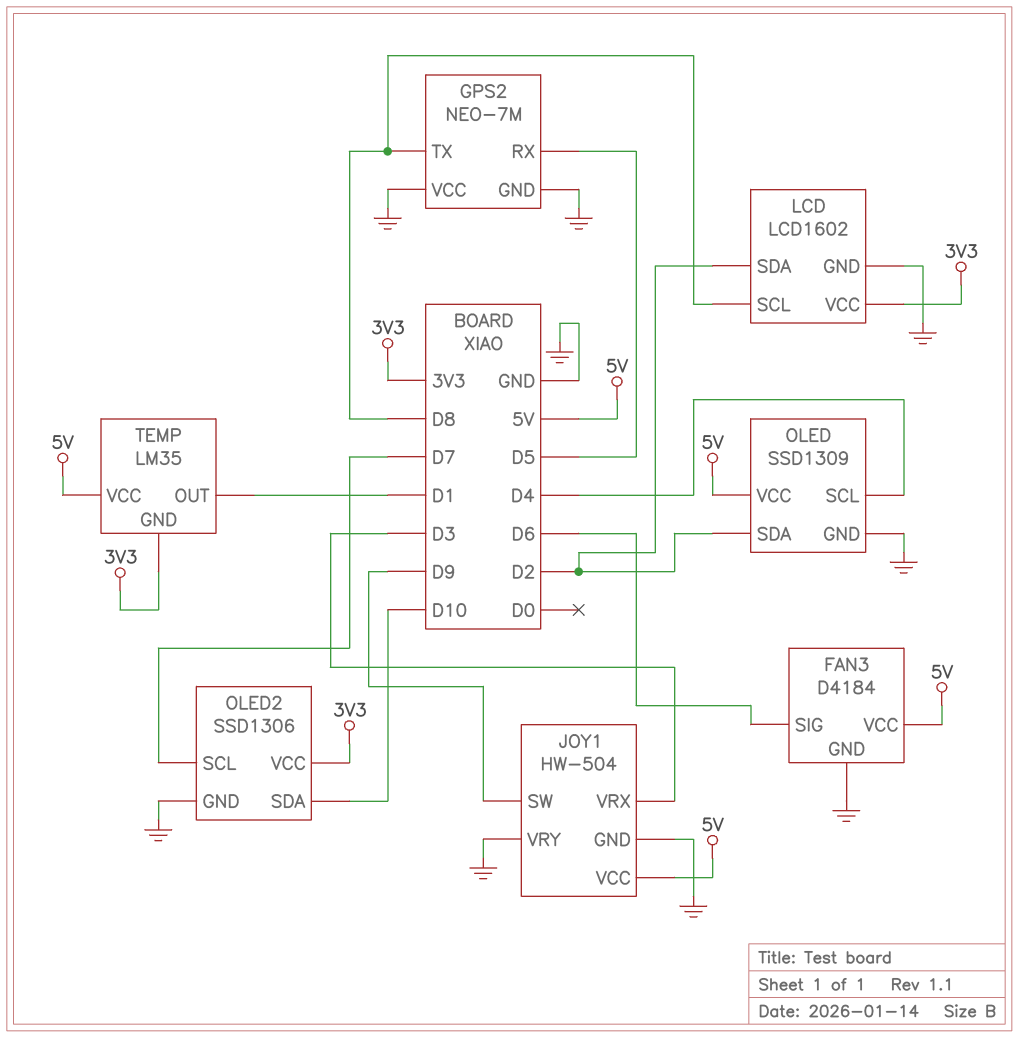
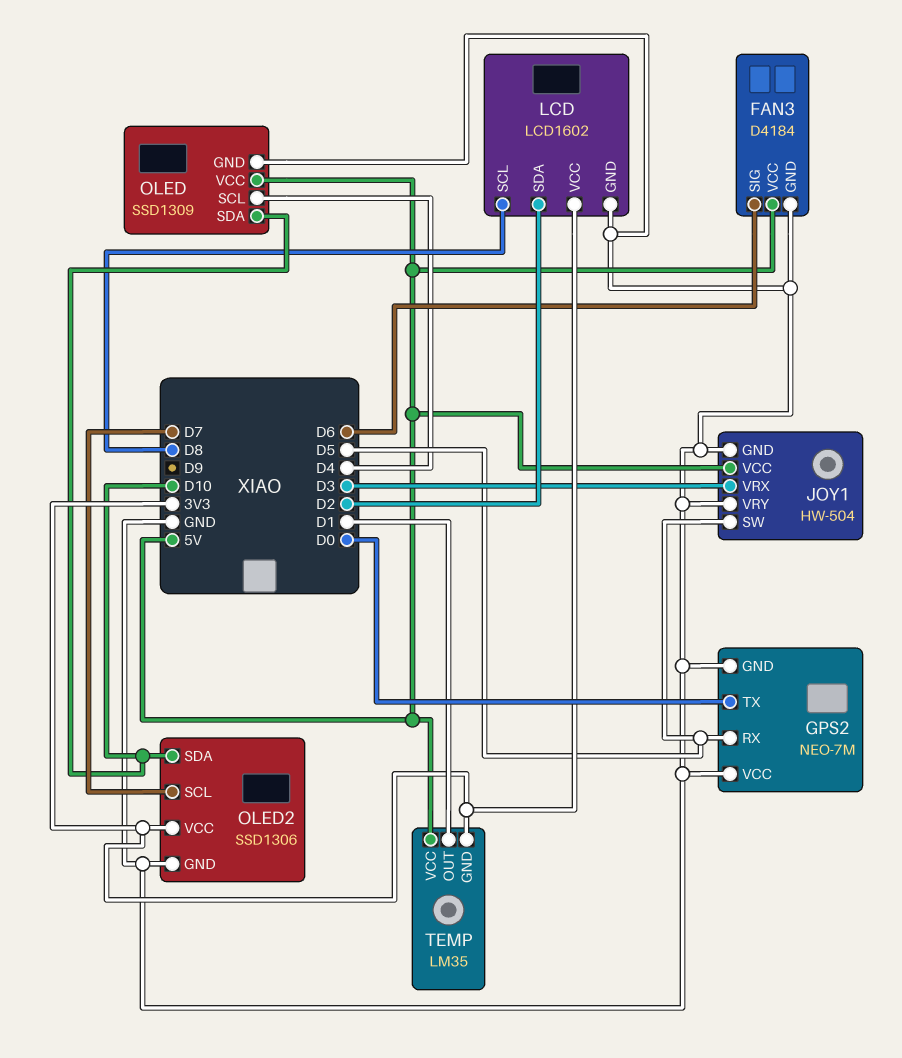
GPS2 pin TX: D8 -> D0
JOY1 pin SW: D9 -> D5
OLED pin SDA: D2 -> D10

